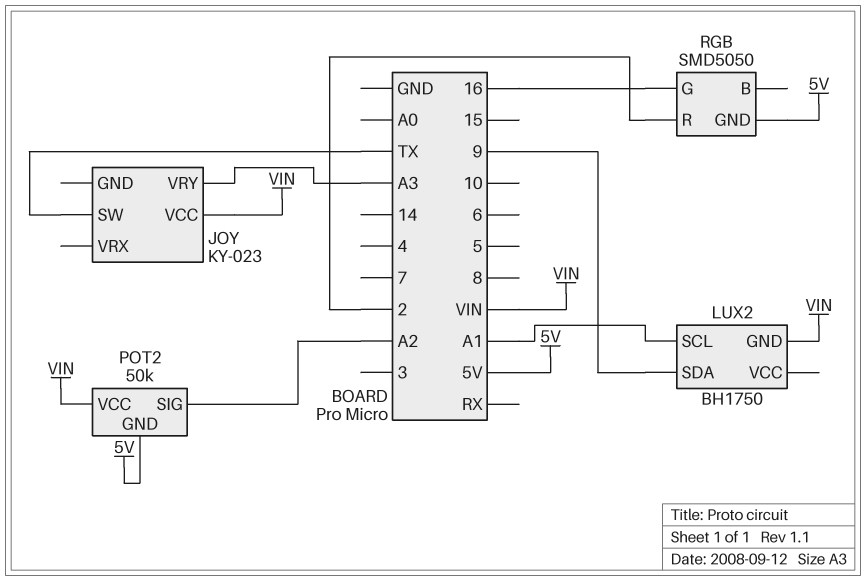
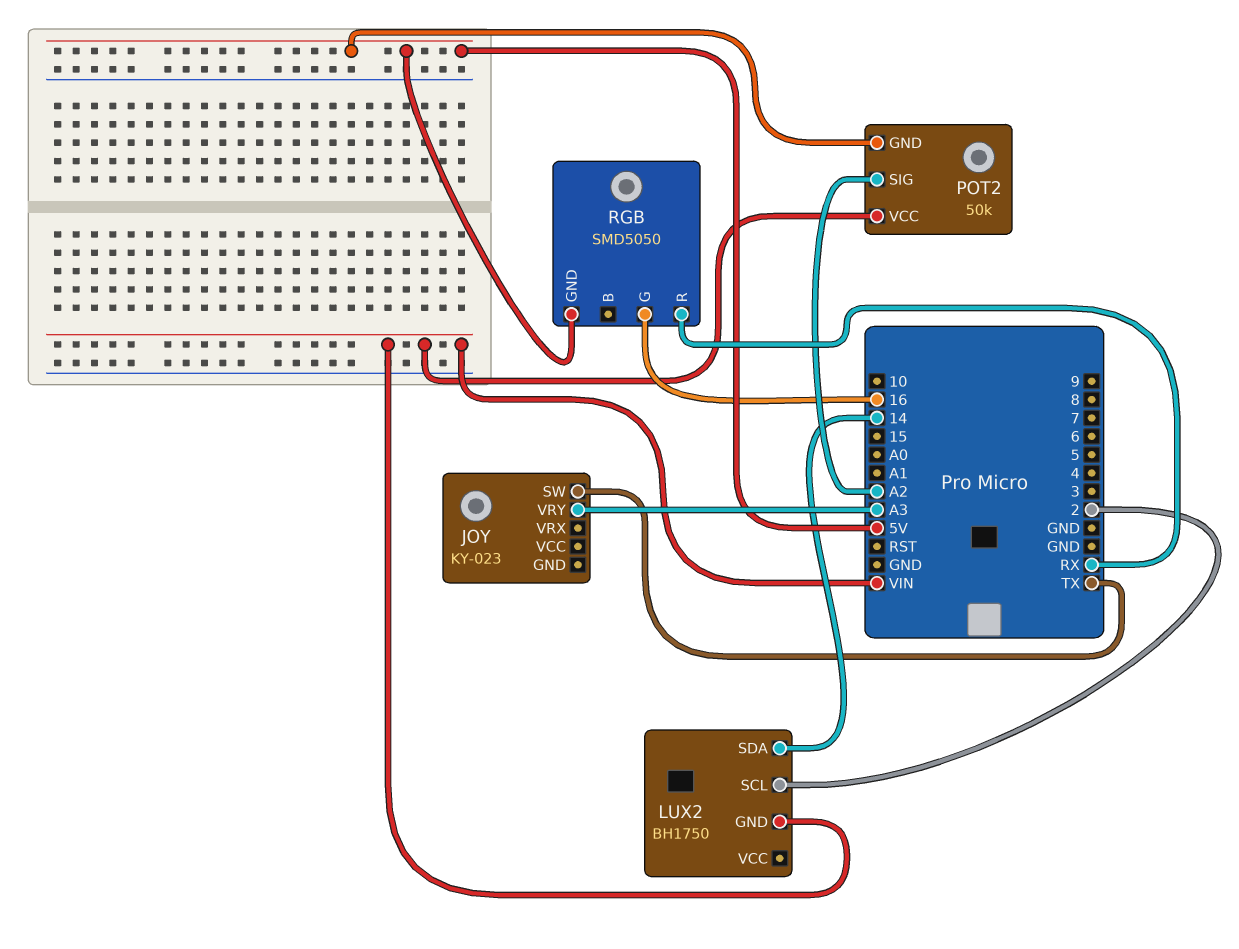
JOY pin VCC: VIN -> none
LUX2 pin SCL: A1 -> 2
LUX2 pin SDA: 9 -> 14
RGB pin R: 2 -> RX

